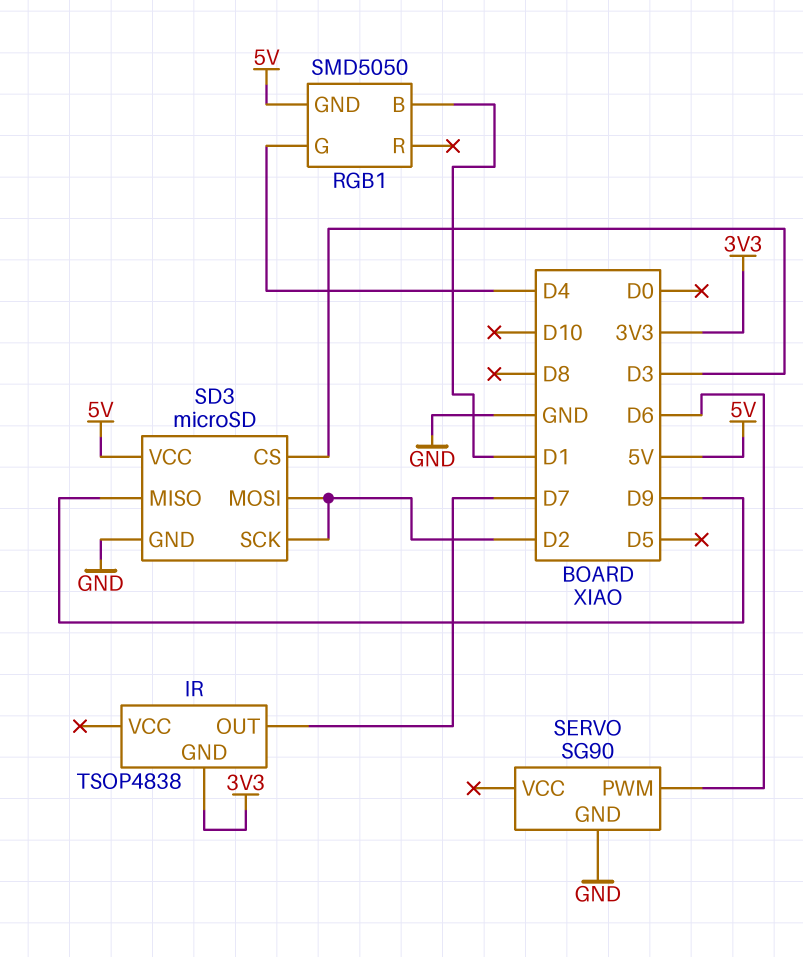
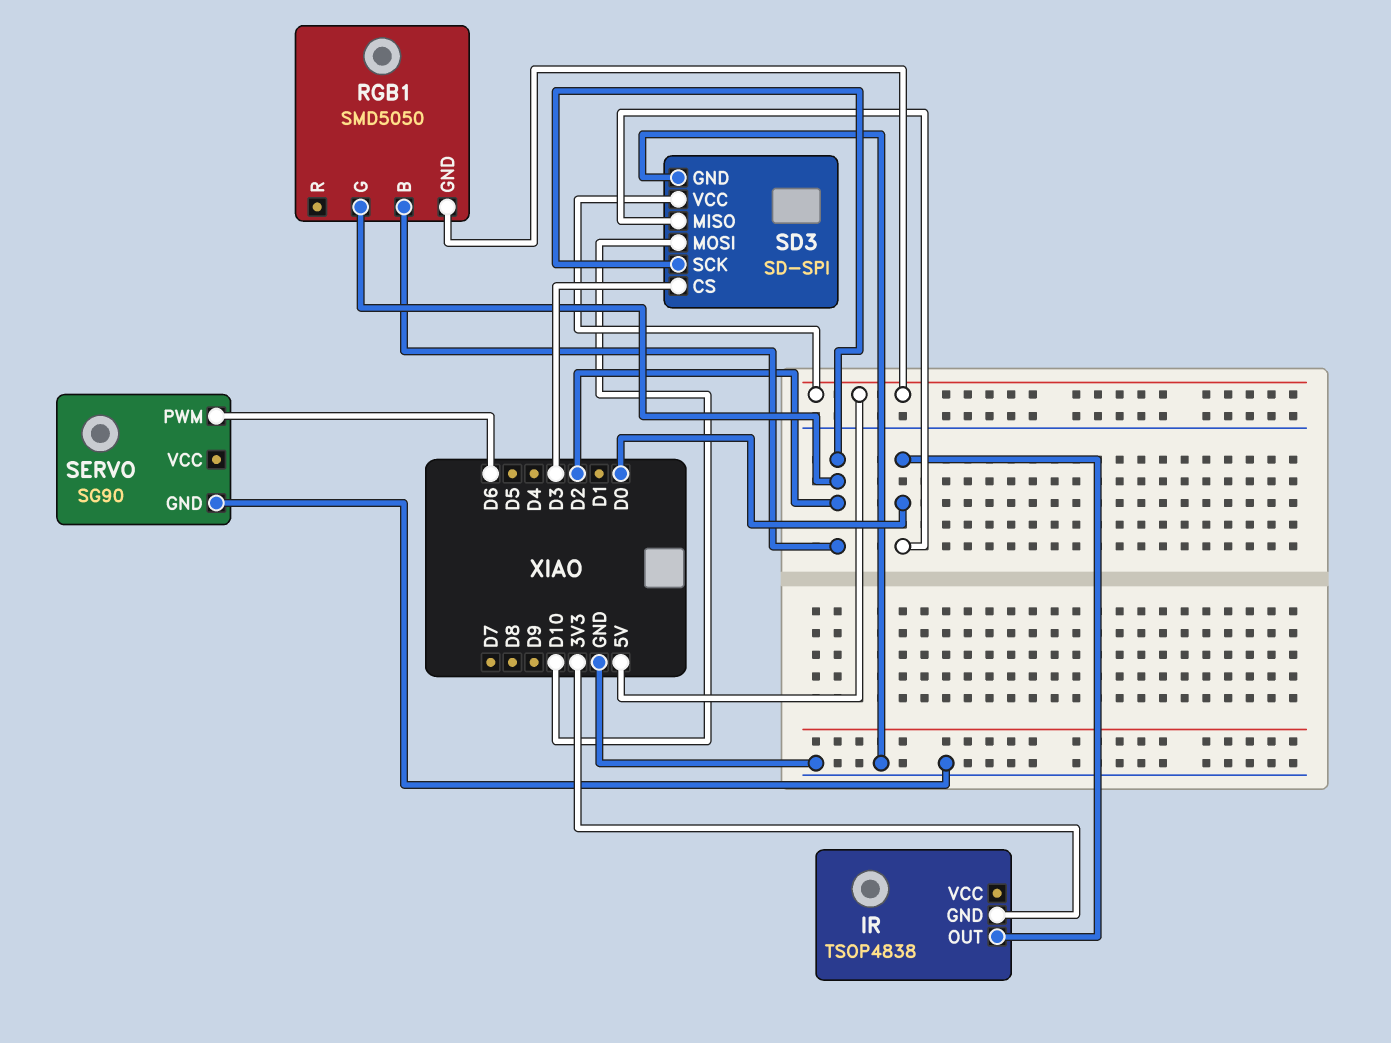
IR pin OUT: D7 -> D0
RGB1 pin B: D1 -> D2
RGB1 pin G: D4 -> D2
SD3: microSD -> SD-SPI
SD3 pin MISO: D9 -> D0
SD3 pin MOSI: D2 -> D10

